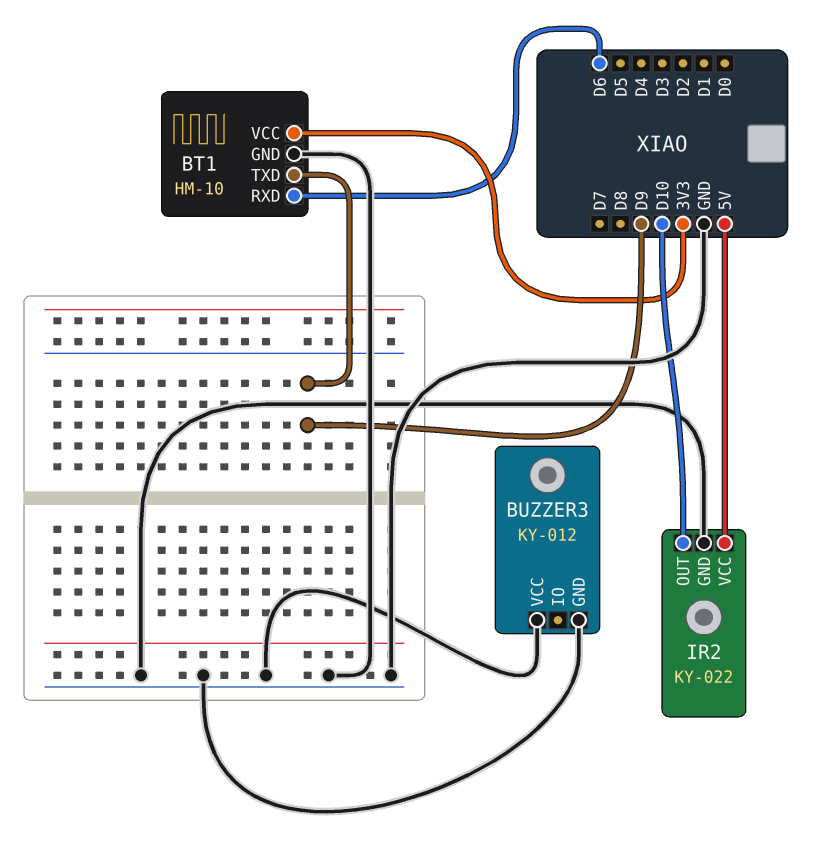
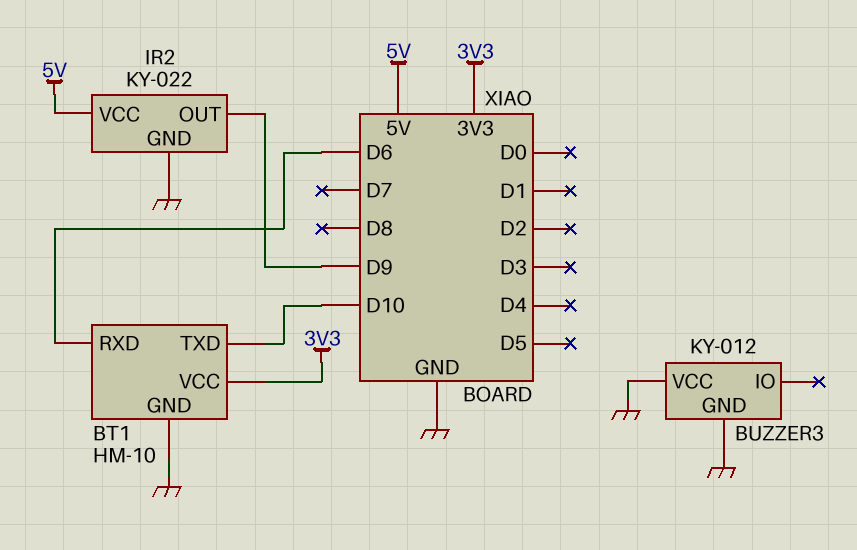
BT1 pin TXD: D9 -> D10
IR2 pin OUT: D10 -> D9

